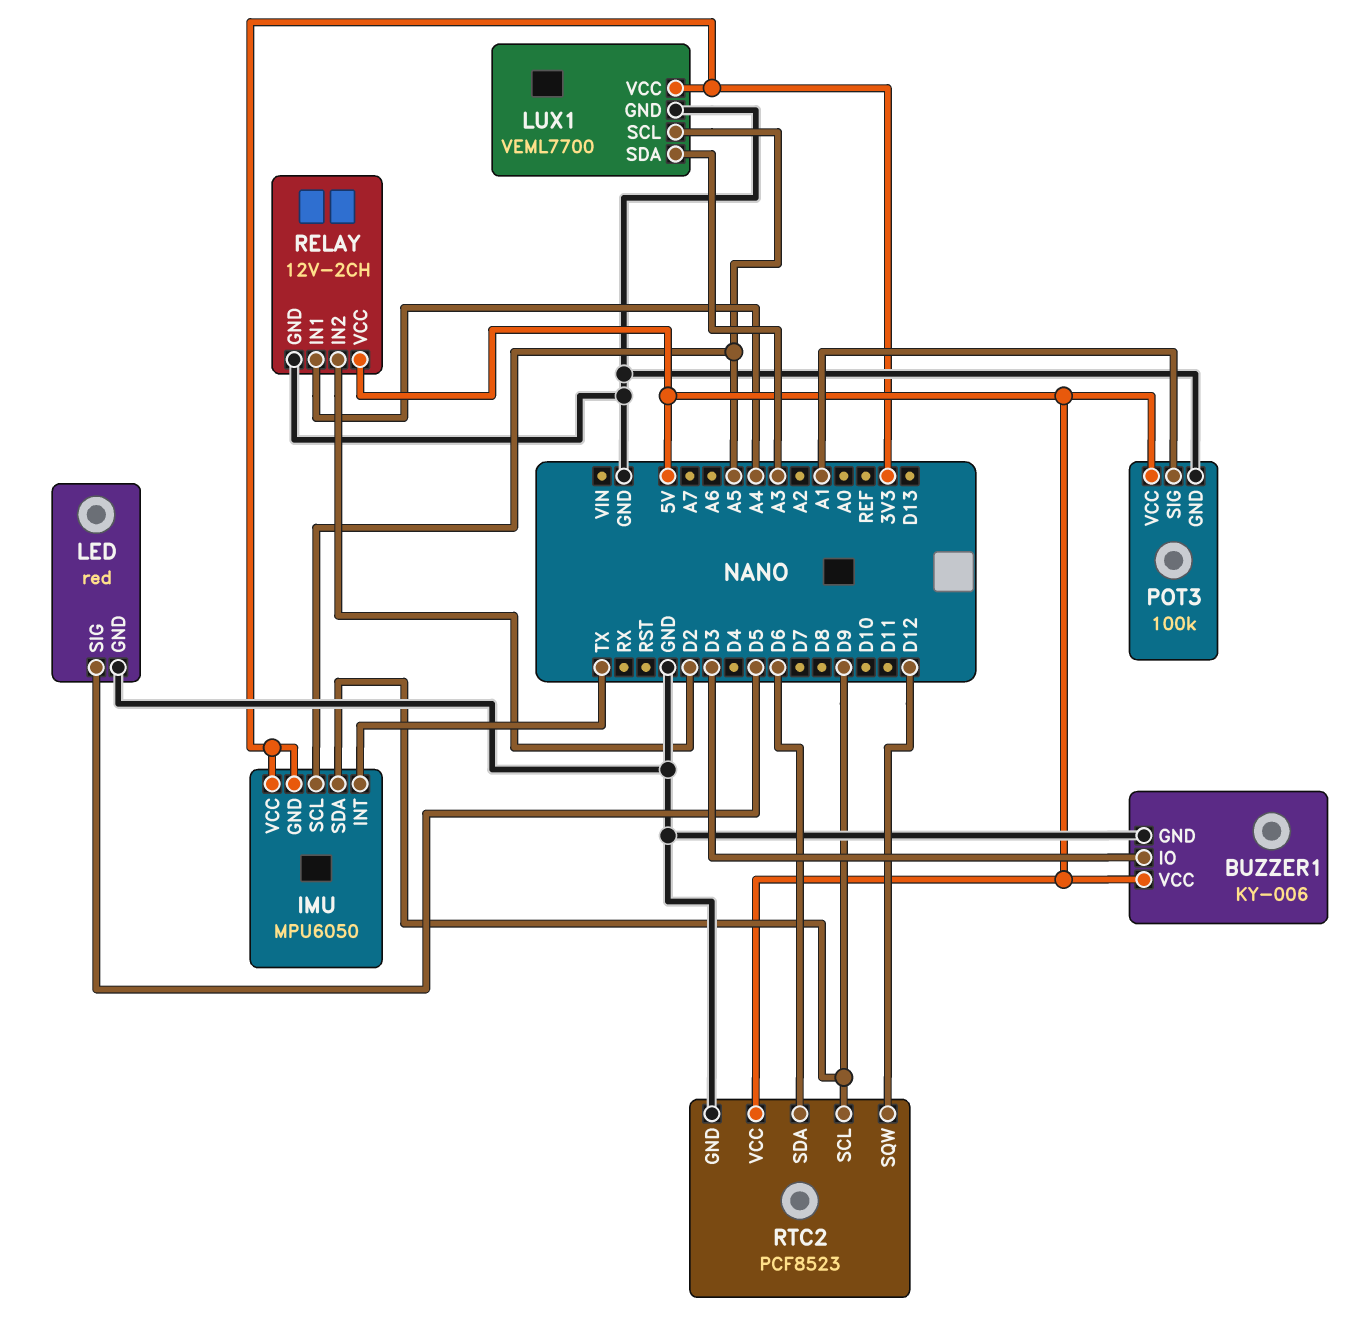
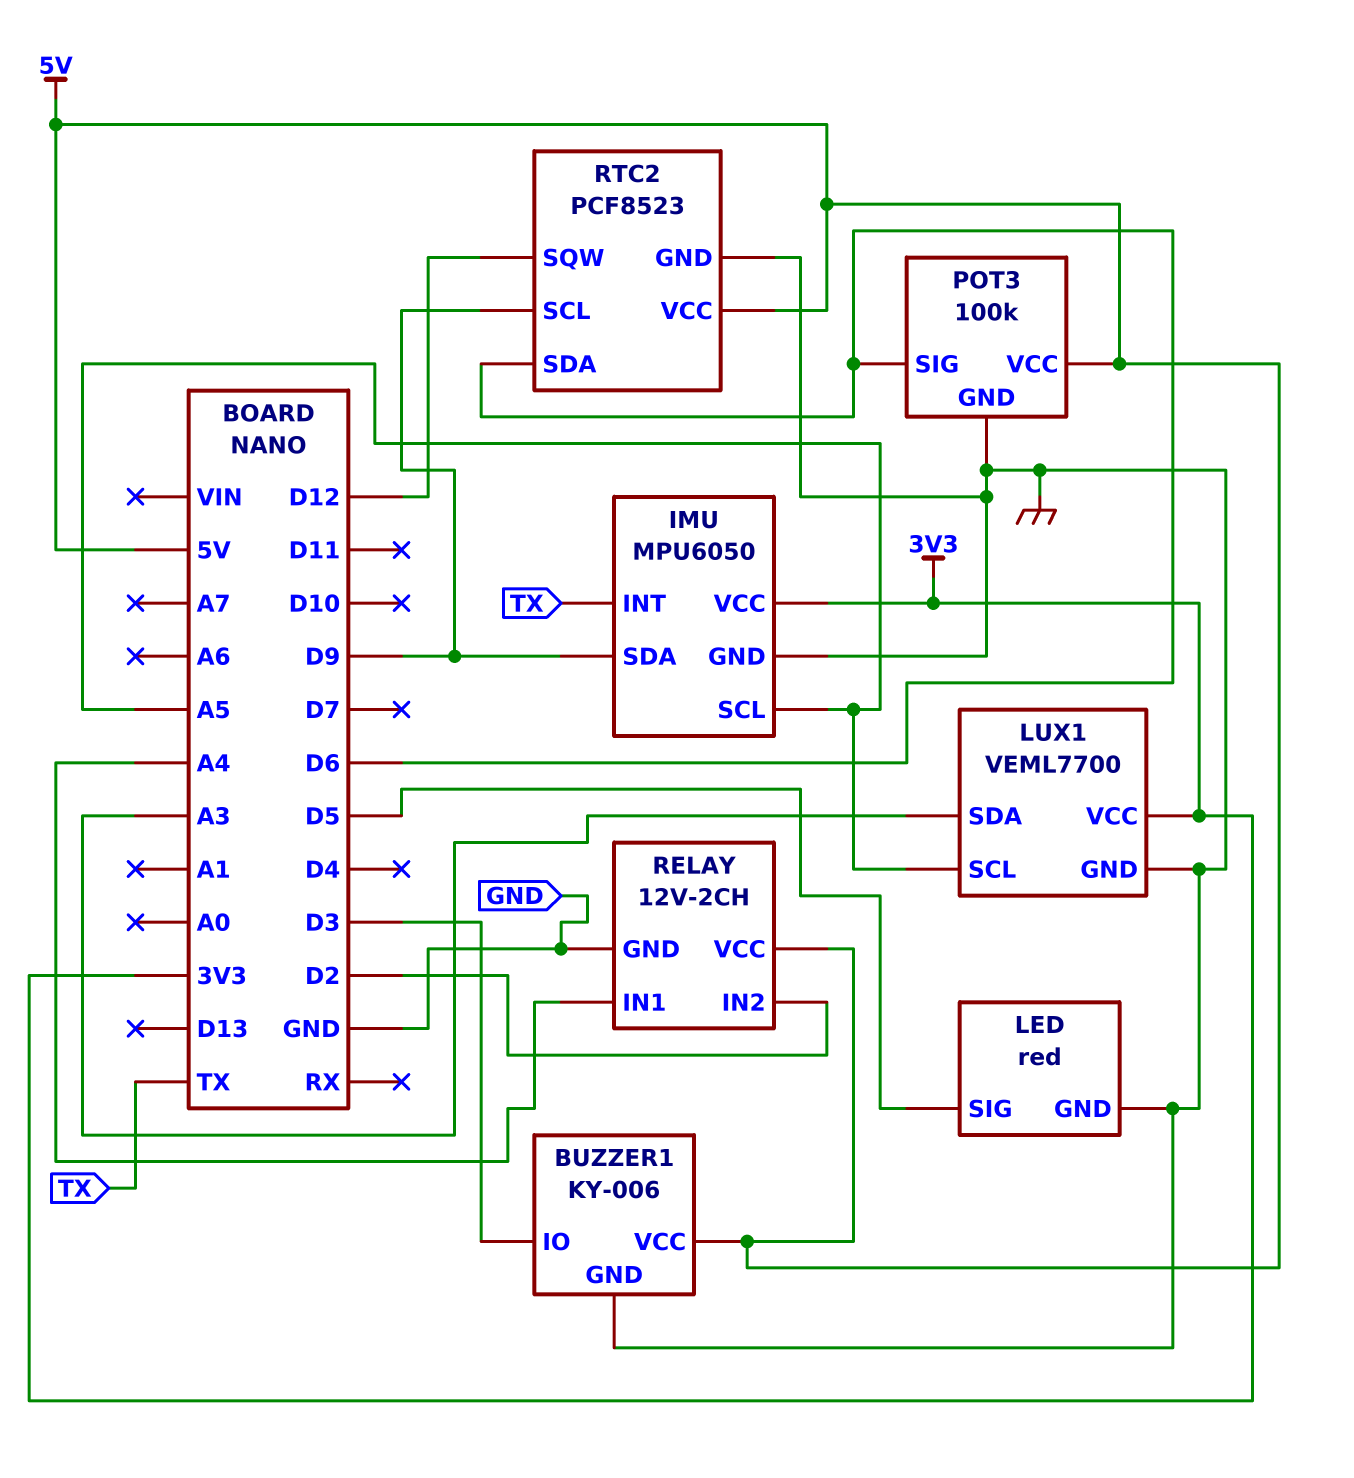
IMU pin GND: 3V3 -> GND
POT3 pin SIG: A1 -> D6

